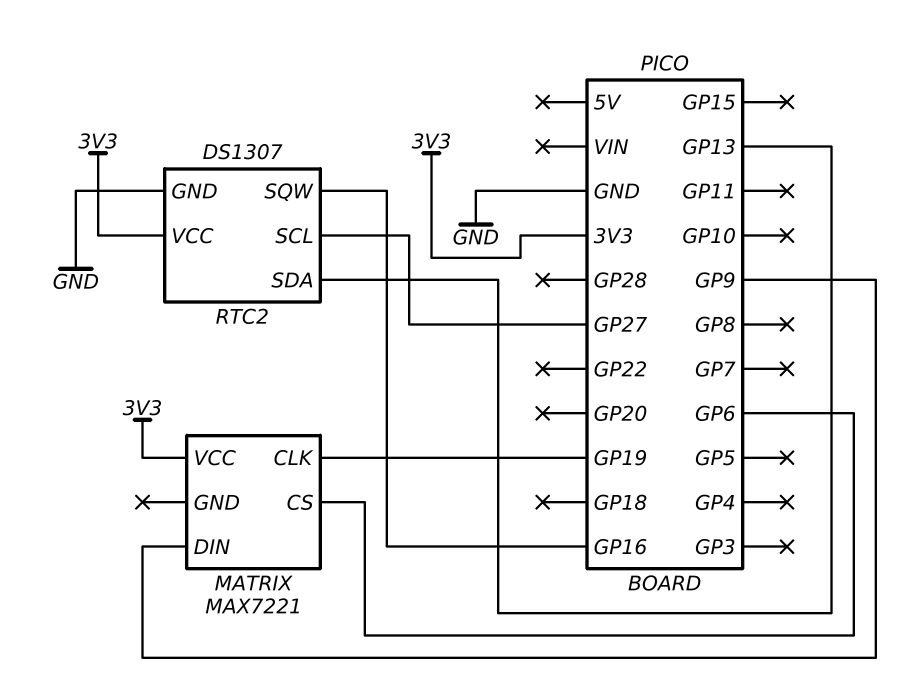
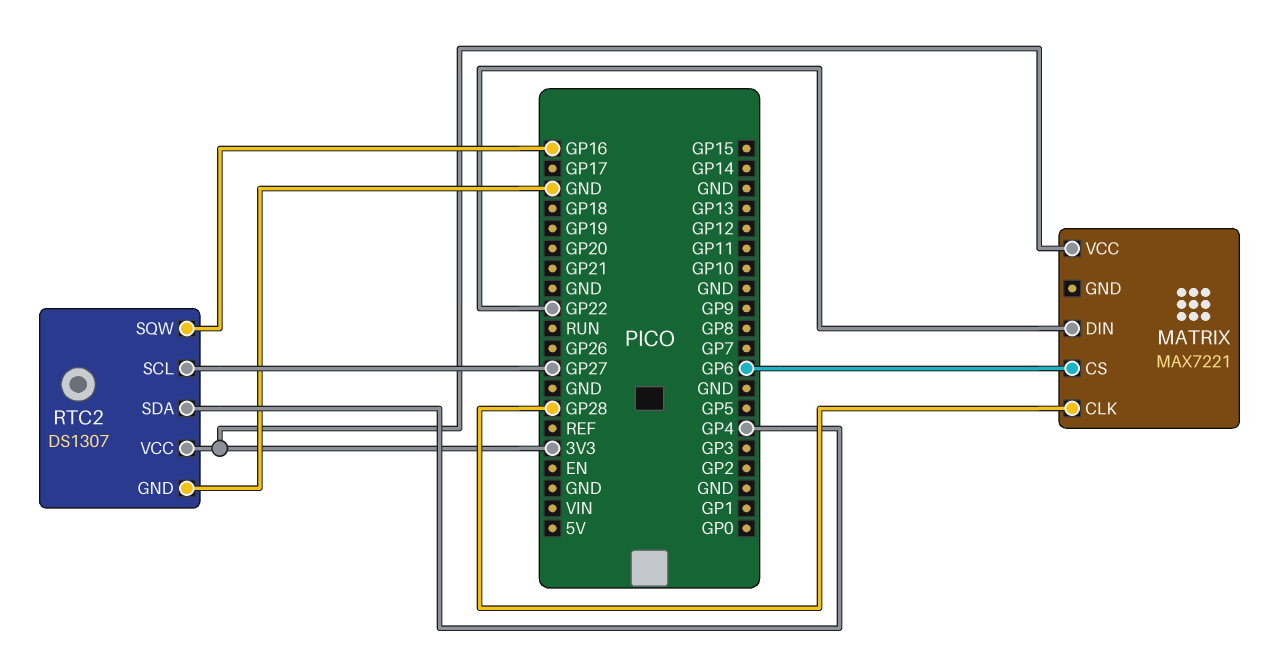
MATRIX pin CLK: GP19 -> GP28
MATRIX pin DIN: GP9 -> GP22
RTC2 pin SDA: GP13 -> GP4

